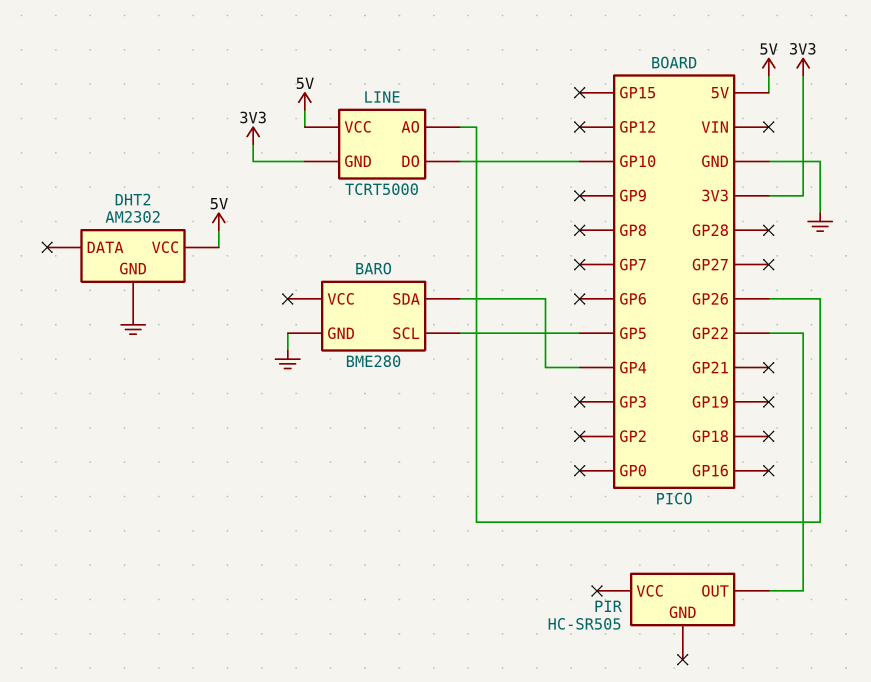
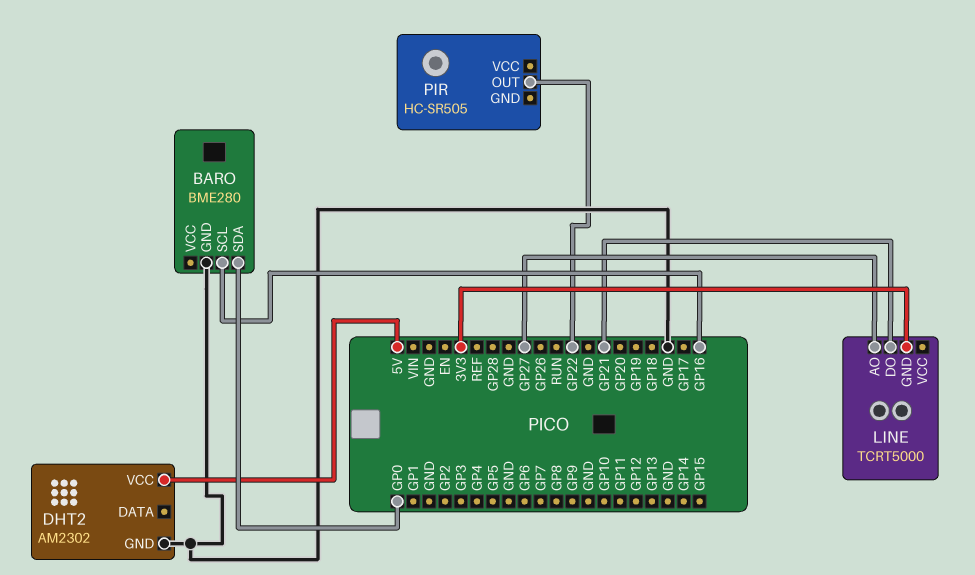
BARO pin SCL: GP5 -> GP16
BARO pin SDA: GP4 -> GP0
LINE pin AO: GP26 -> GP27
LINE pin DO: GP10 -> GP21
LINE pin VCC: 5V -> none

